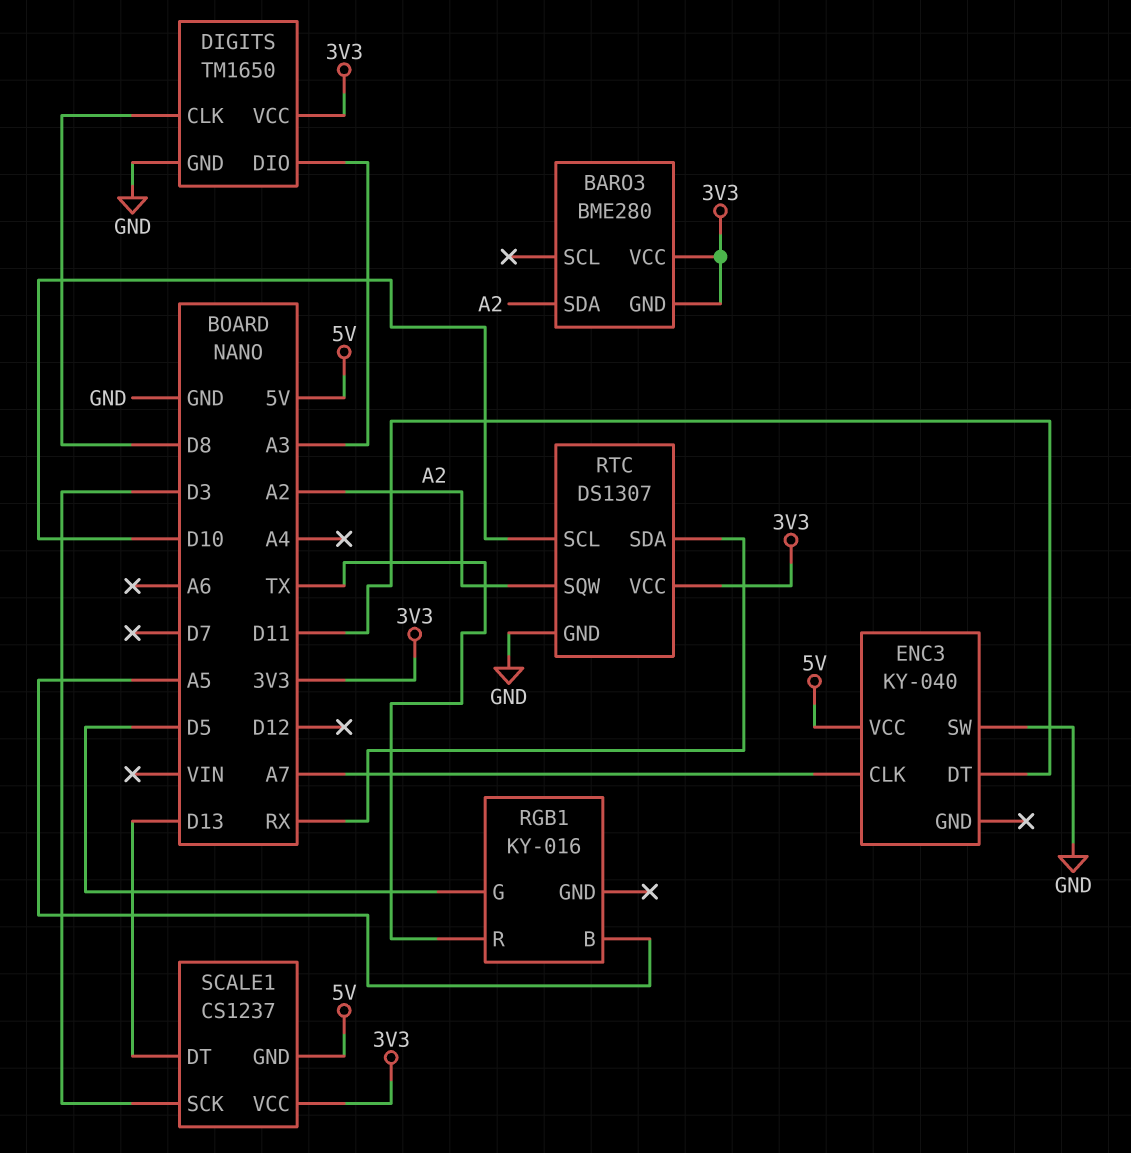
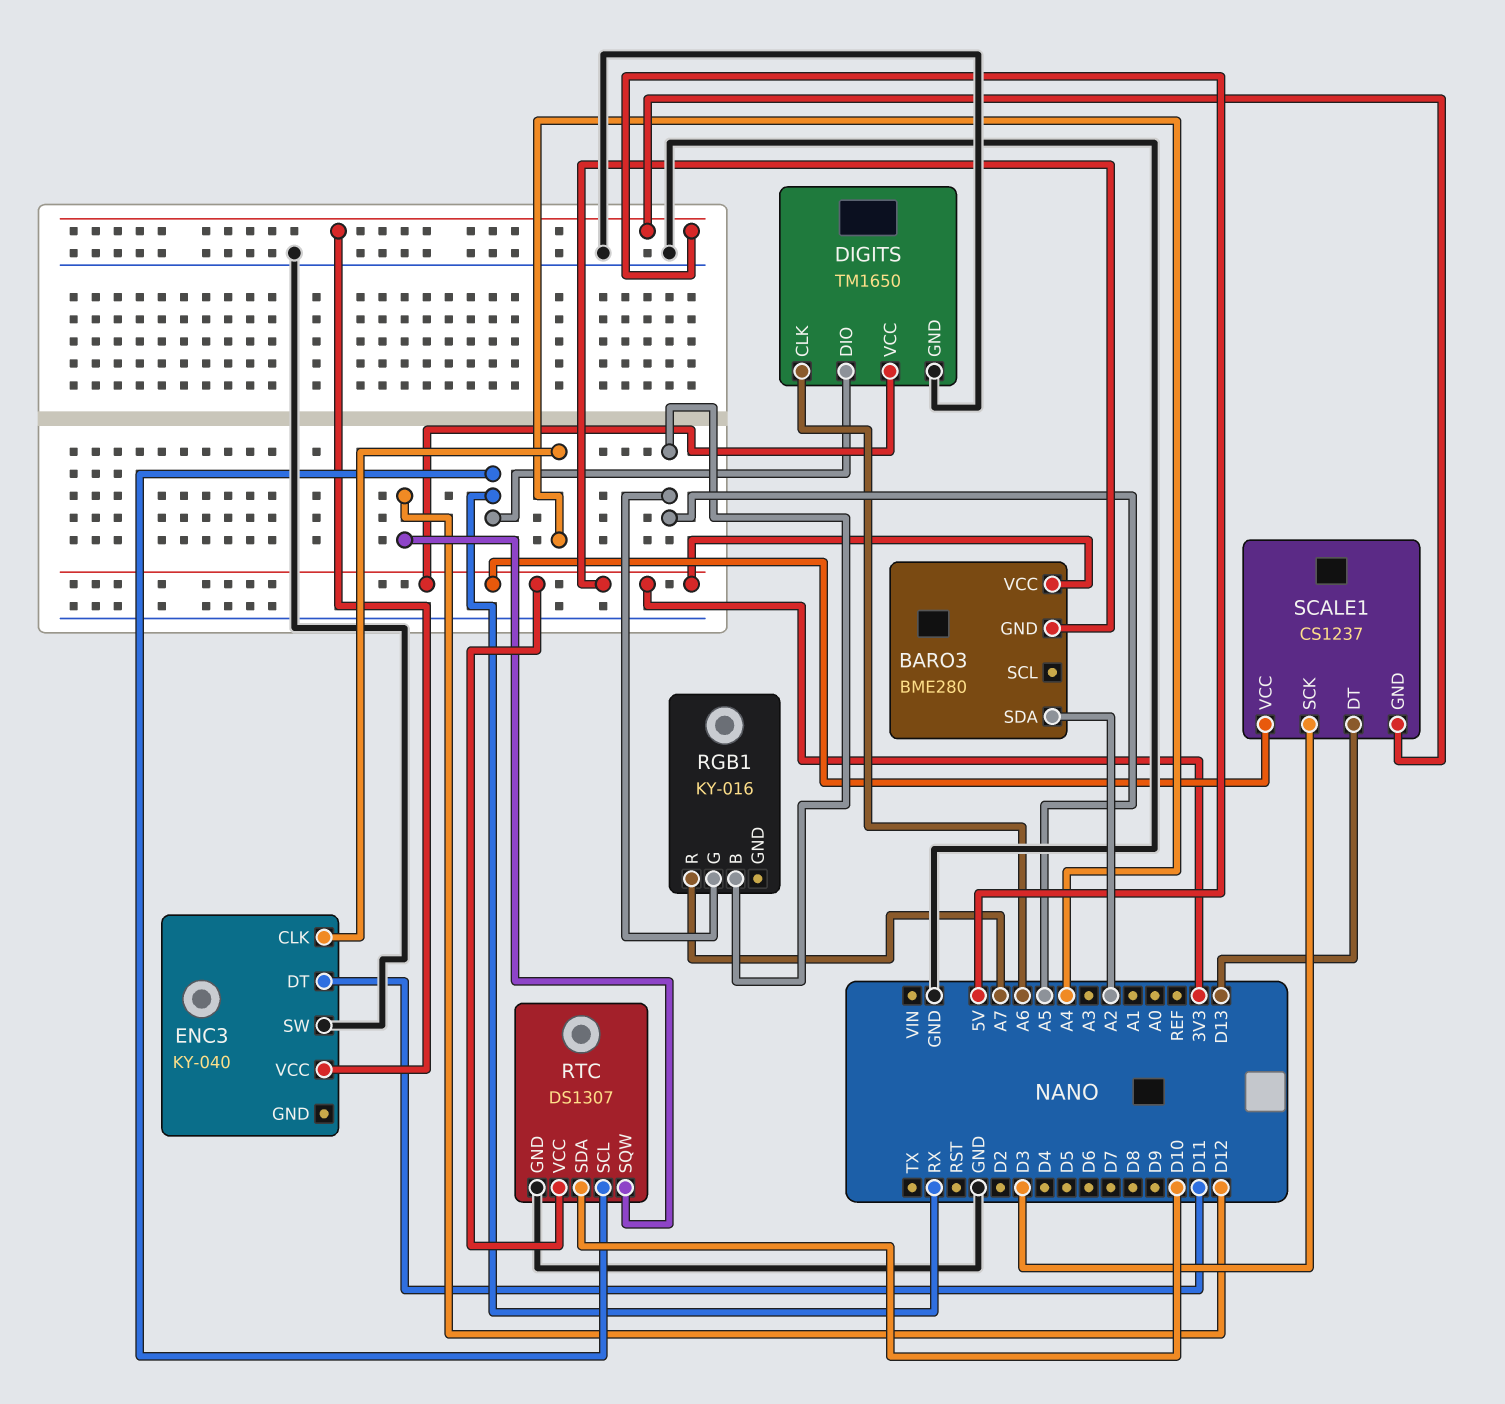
DIGITS pin CLK: D8 -> A6
DIGITS pin DIO: A3 -> RX
ENC3 pin CLK: A7 -> A4
RGB1 pin G: D5 -> A5
RGB1 pin R: TX -> A7
RTC pin SCL: D10 -> RX
RTC pin SDA: RX -> D10
RTC pin SQW: A2 -> D12

